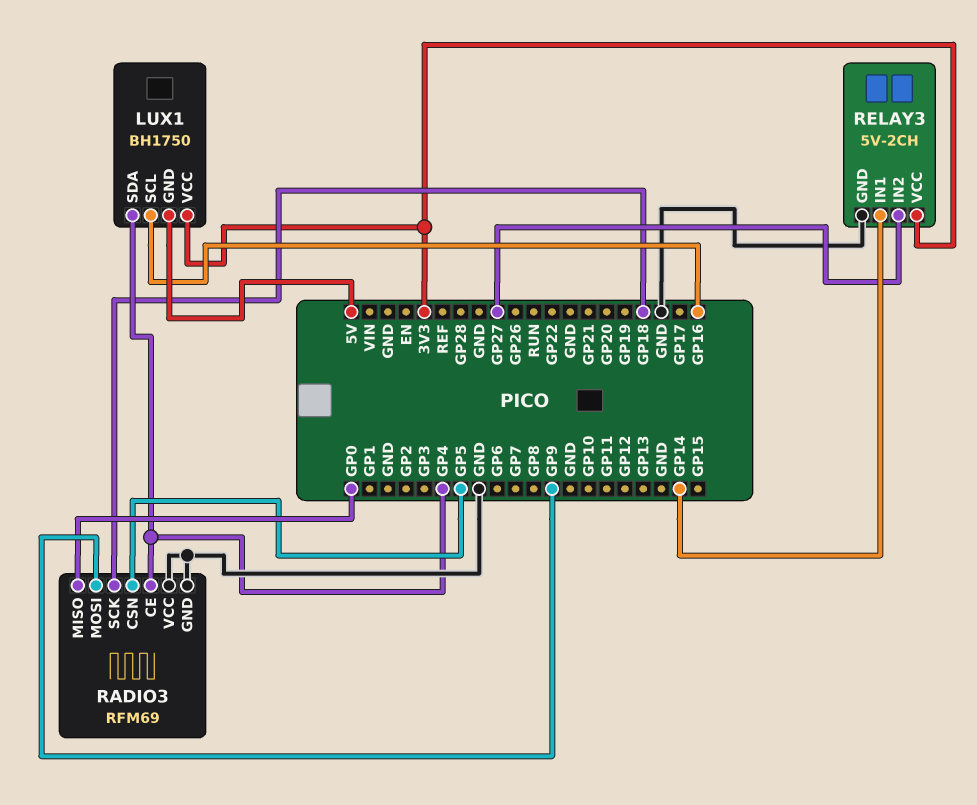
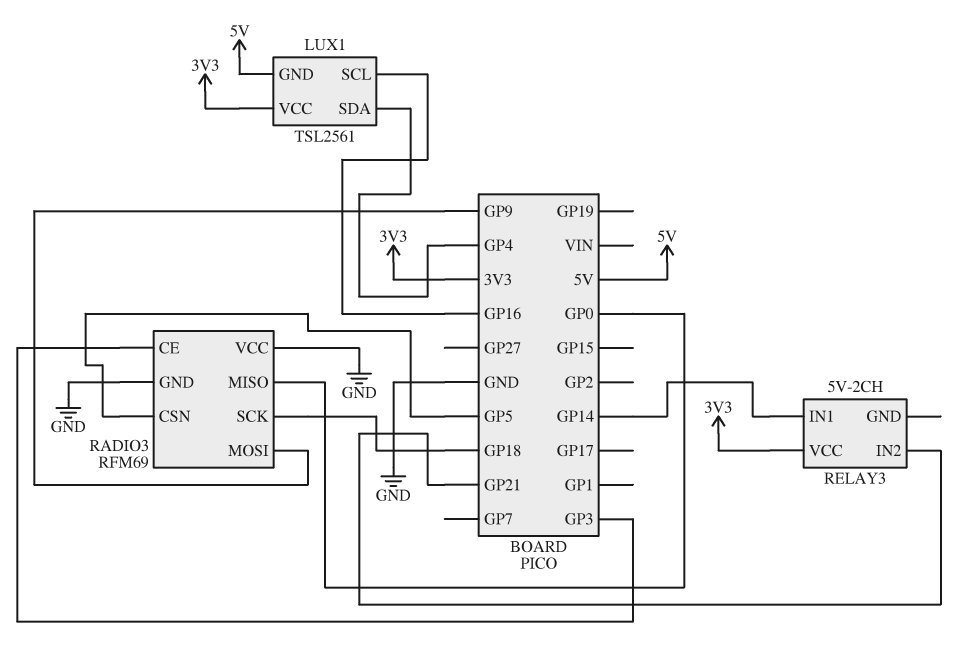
LUX1: BH1750 -> TSL2561
RADIO3 pin CE: GP4 -> GP3
RELAY3 pin GND: GND -> none
RELAY3 pin IN2: GP27 -> GP21

